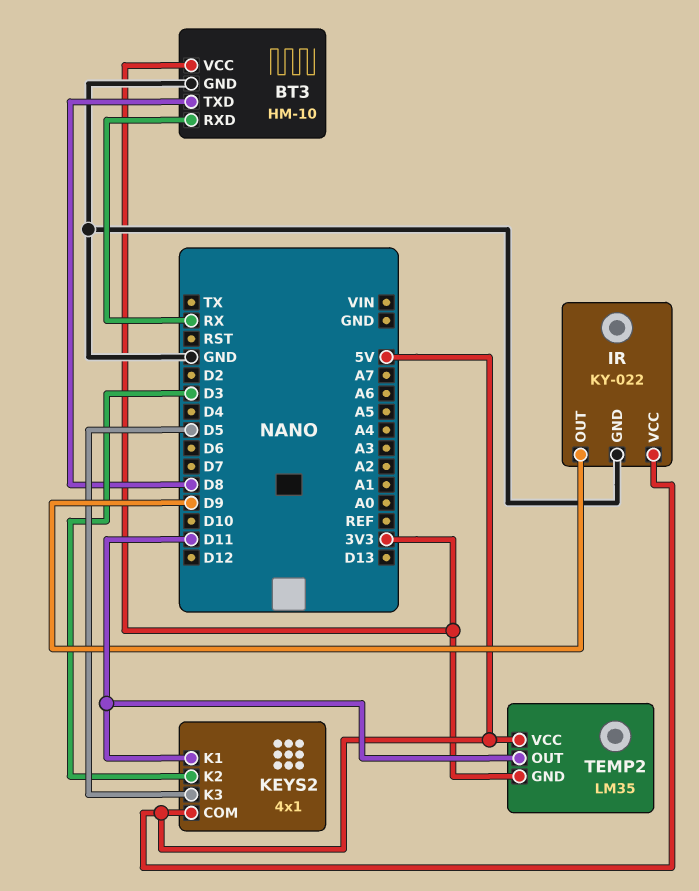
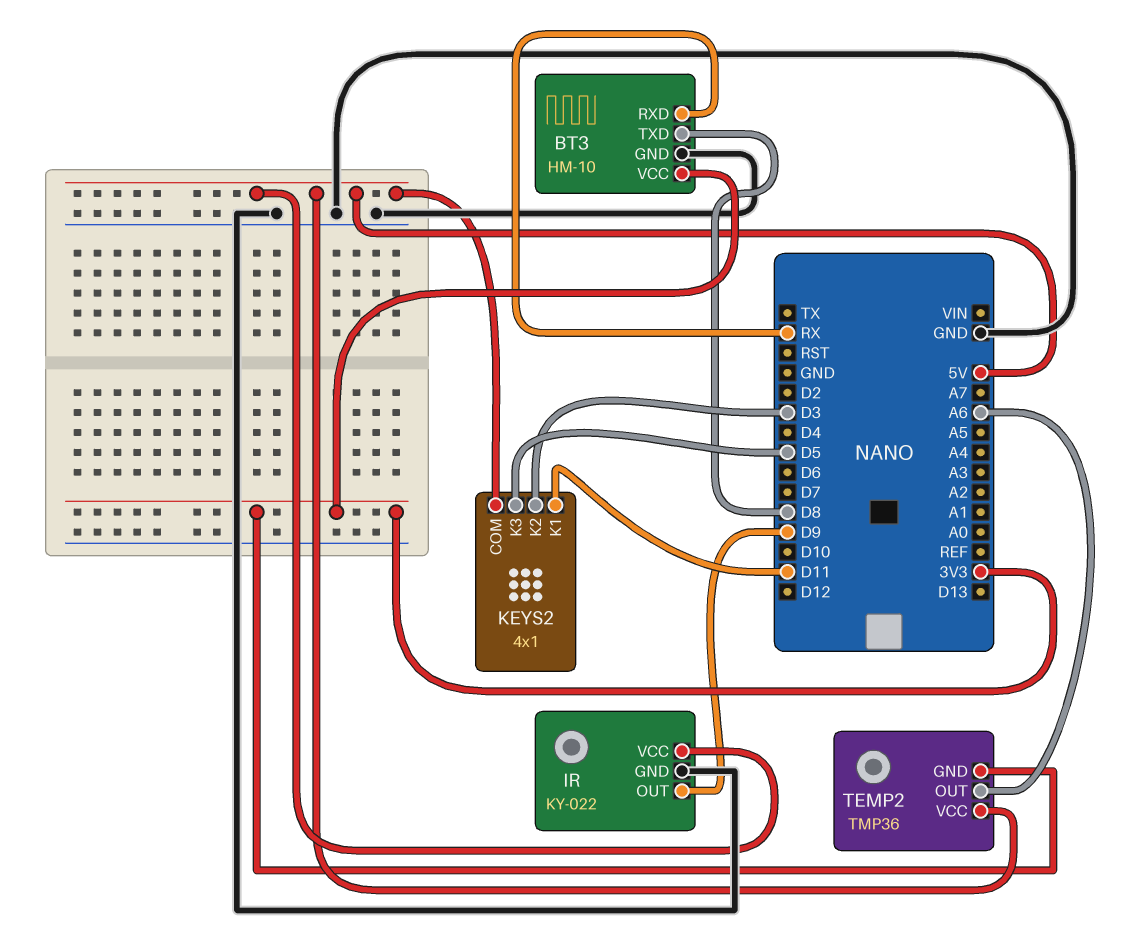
TEMP2: LM35 -> TMP36
TEMP2 pin OUT: D11 -> A6

